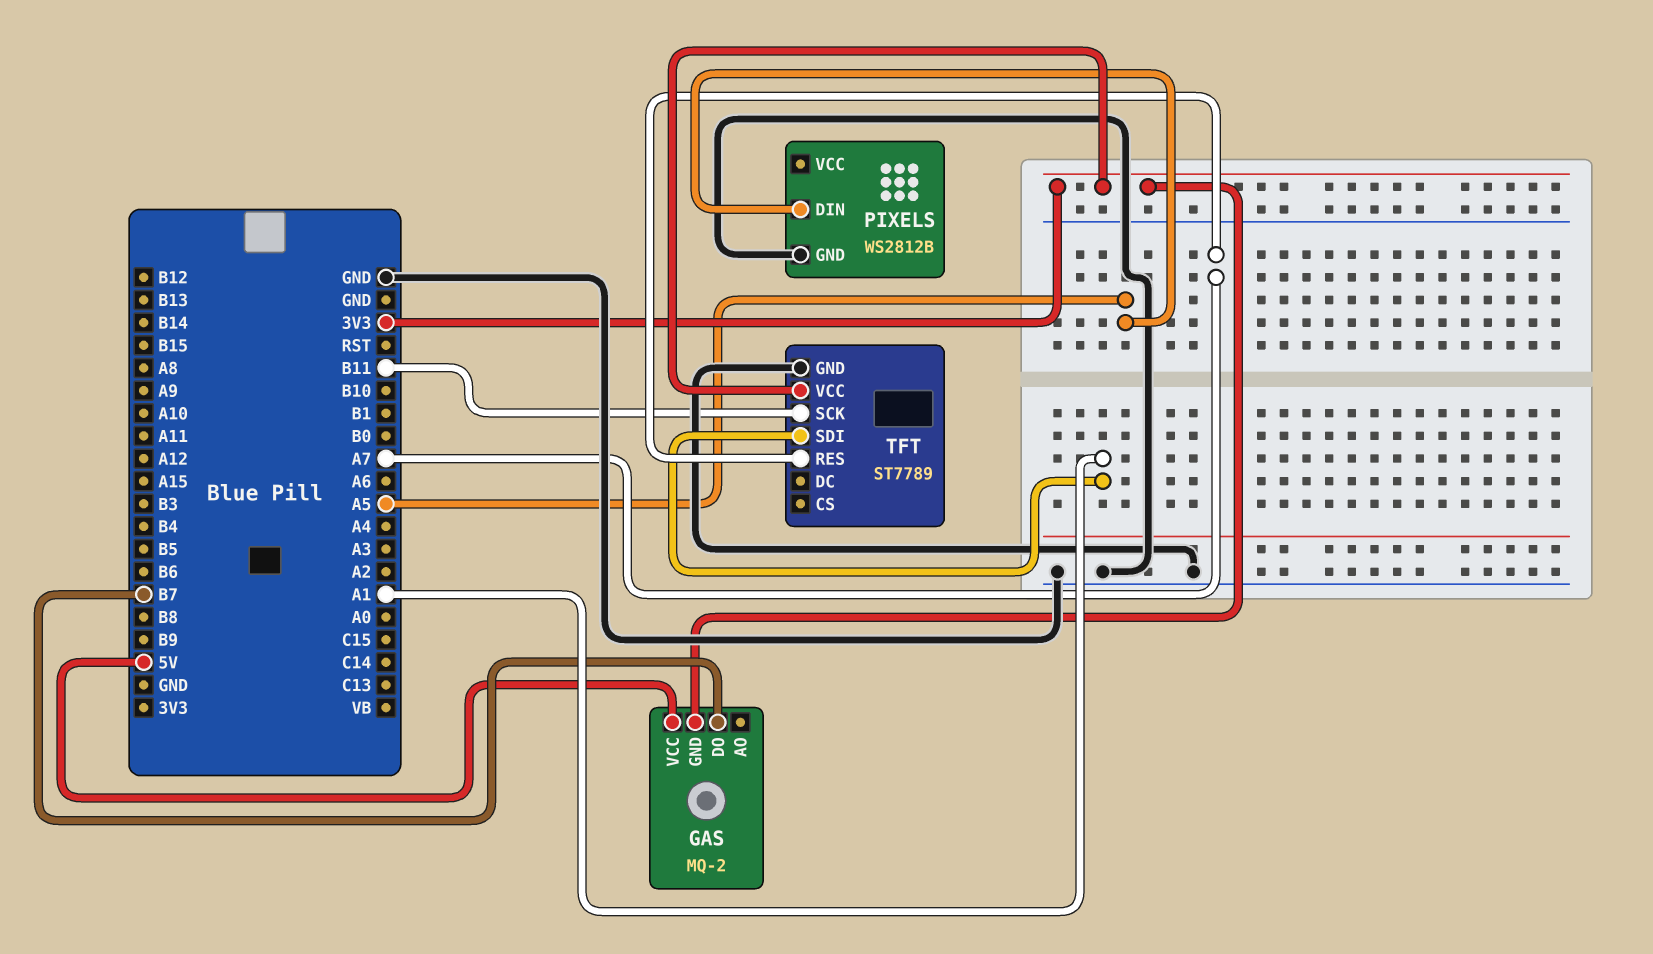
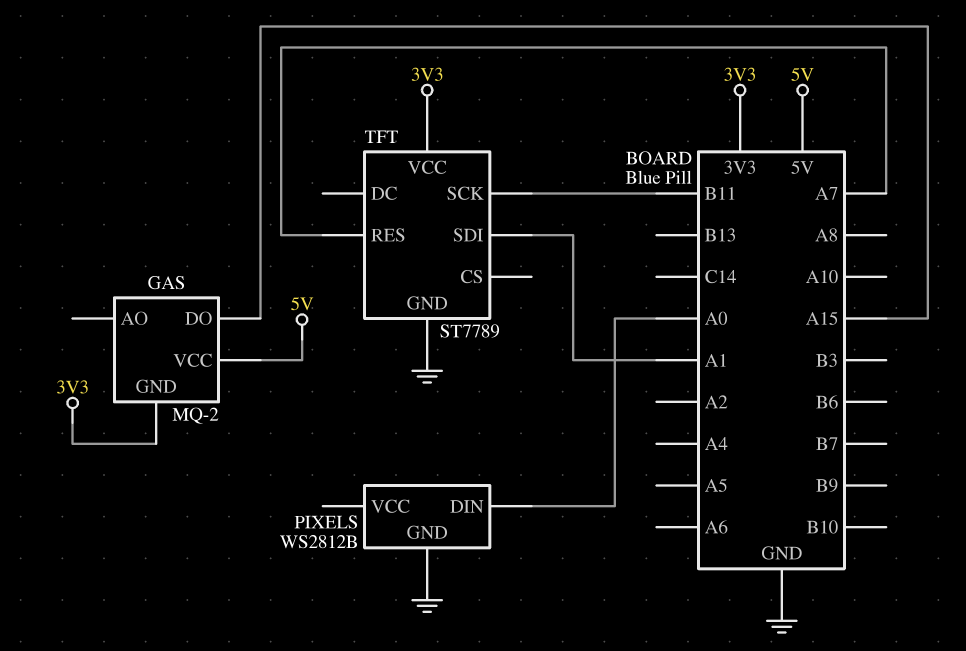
GAS pin DO: B7 -> A15
PIXELS pin DIN: A5 -> A0

